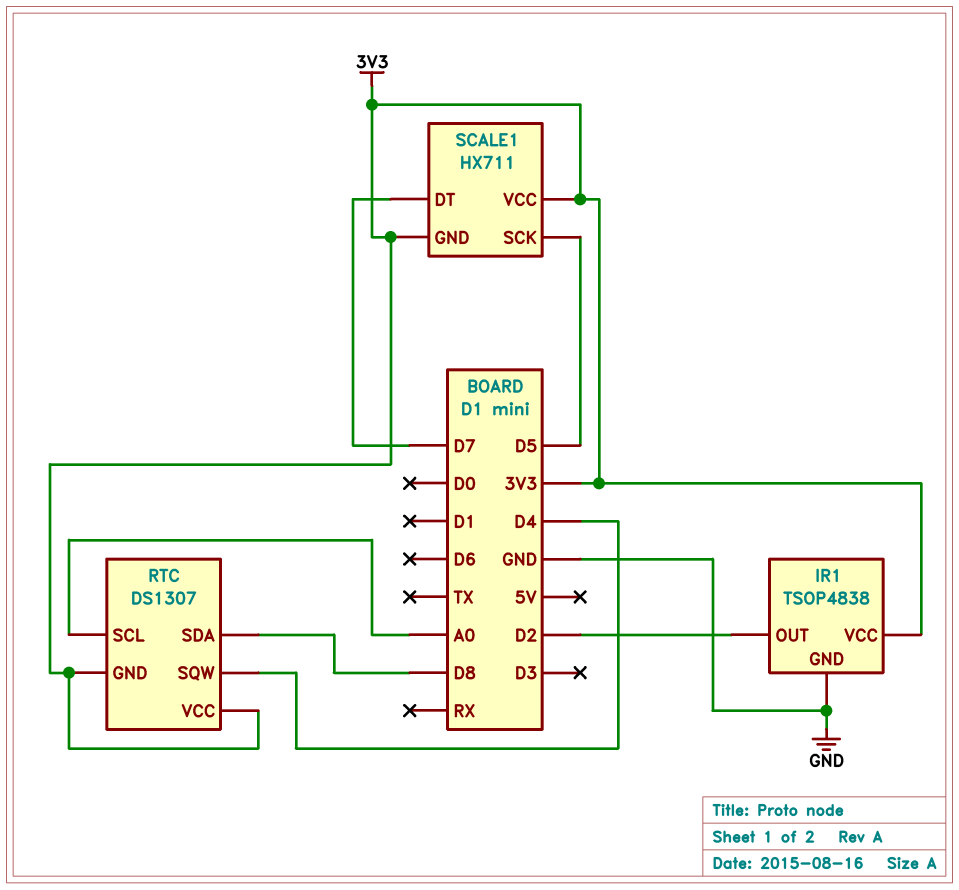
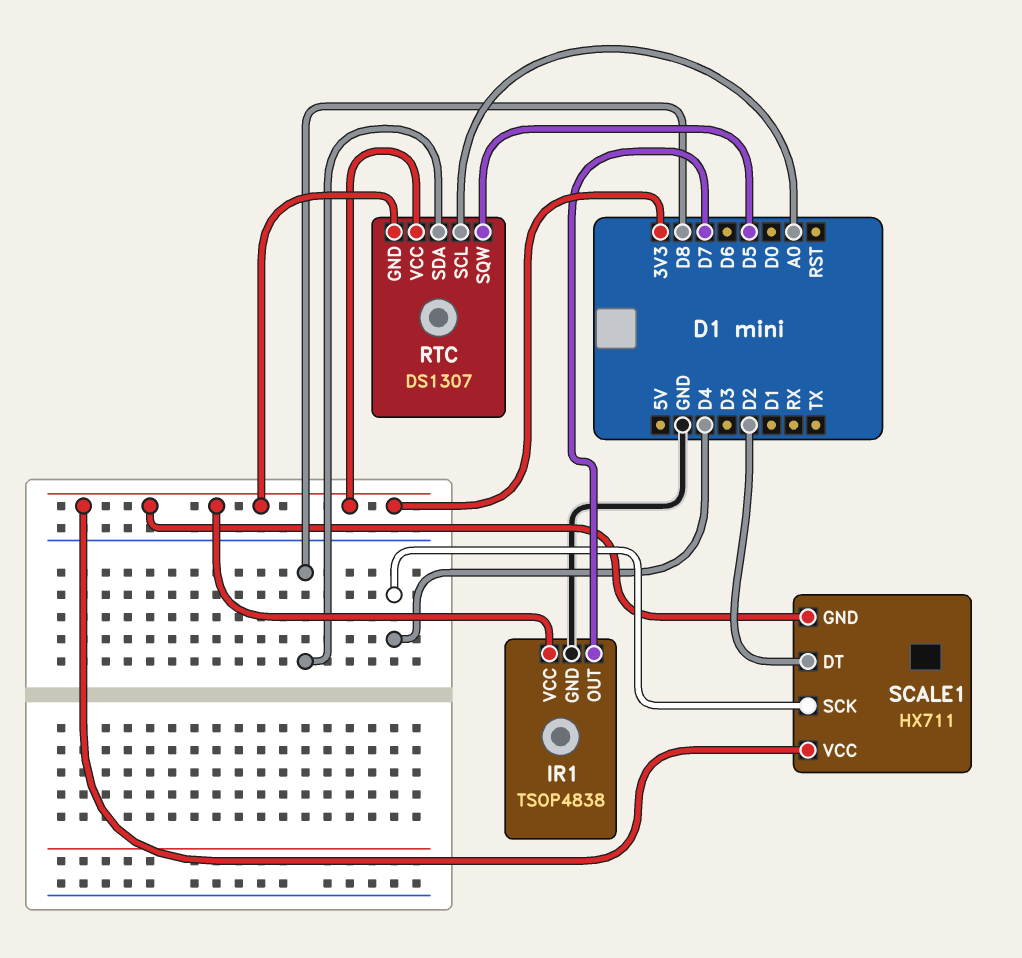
IR1 pin OUT: D2 -> D7
RTC pin SQW: D4 -> D5
SCALE1 pin DT: D7 -> D2
SCALE1 pin SCK: D5 -> D4

